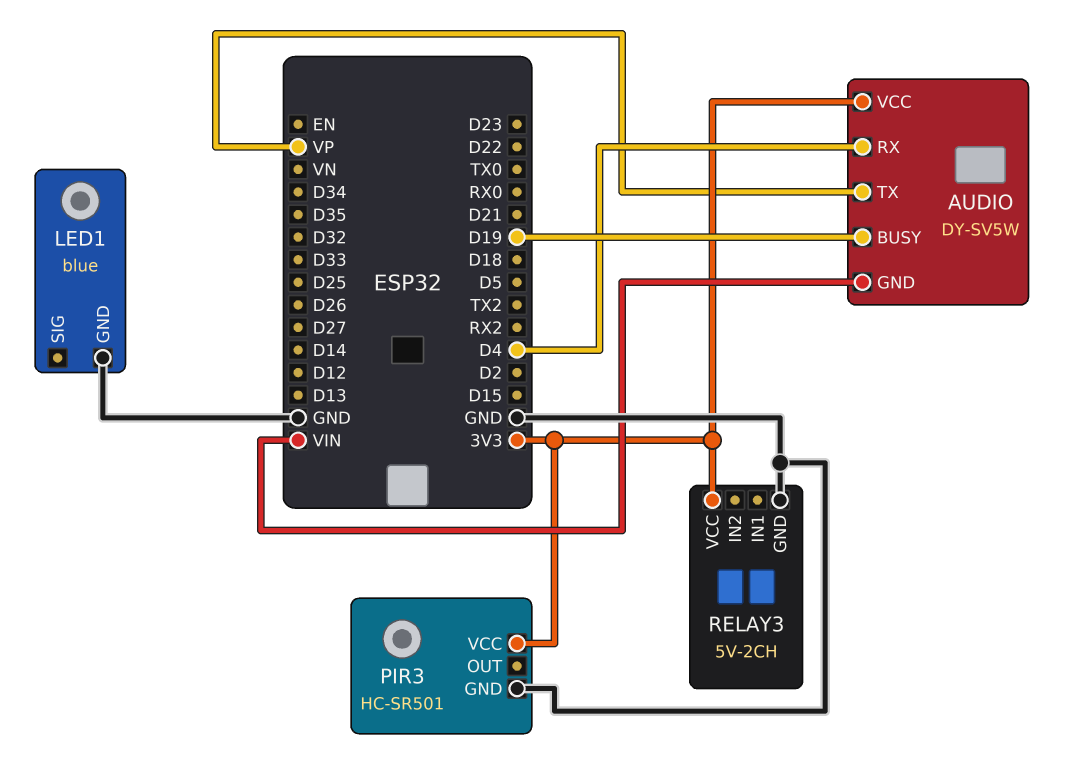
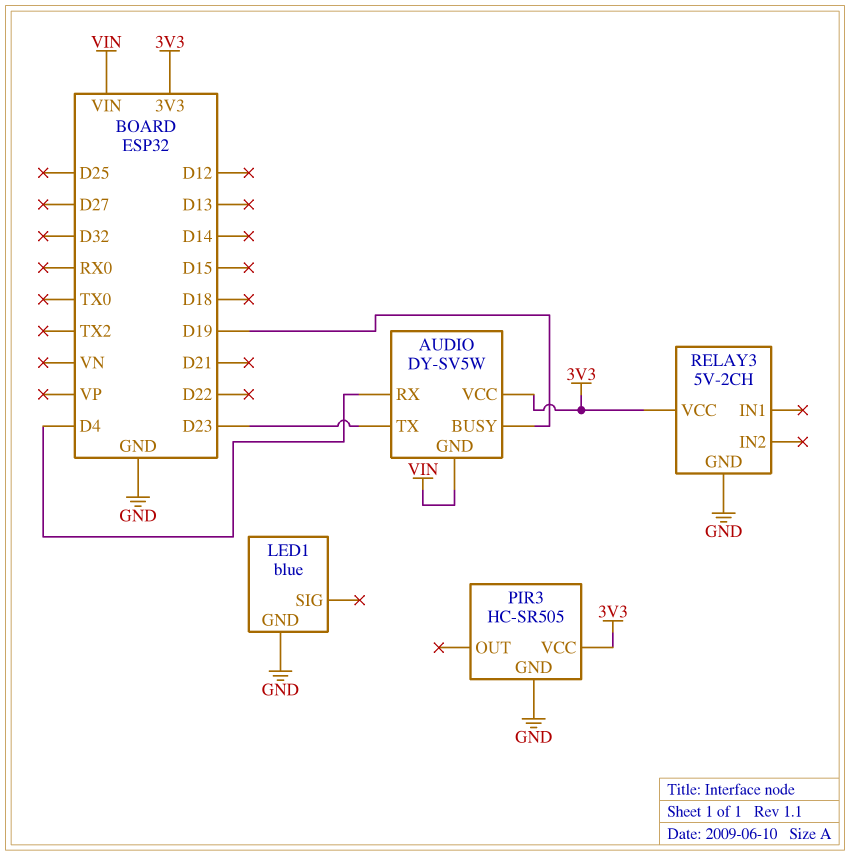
AUDIO pin TX: VP -> D23
PIR3: HC-SR501 -> HC-SR505

